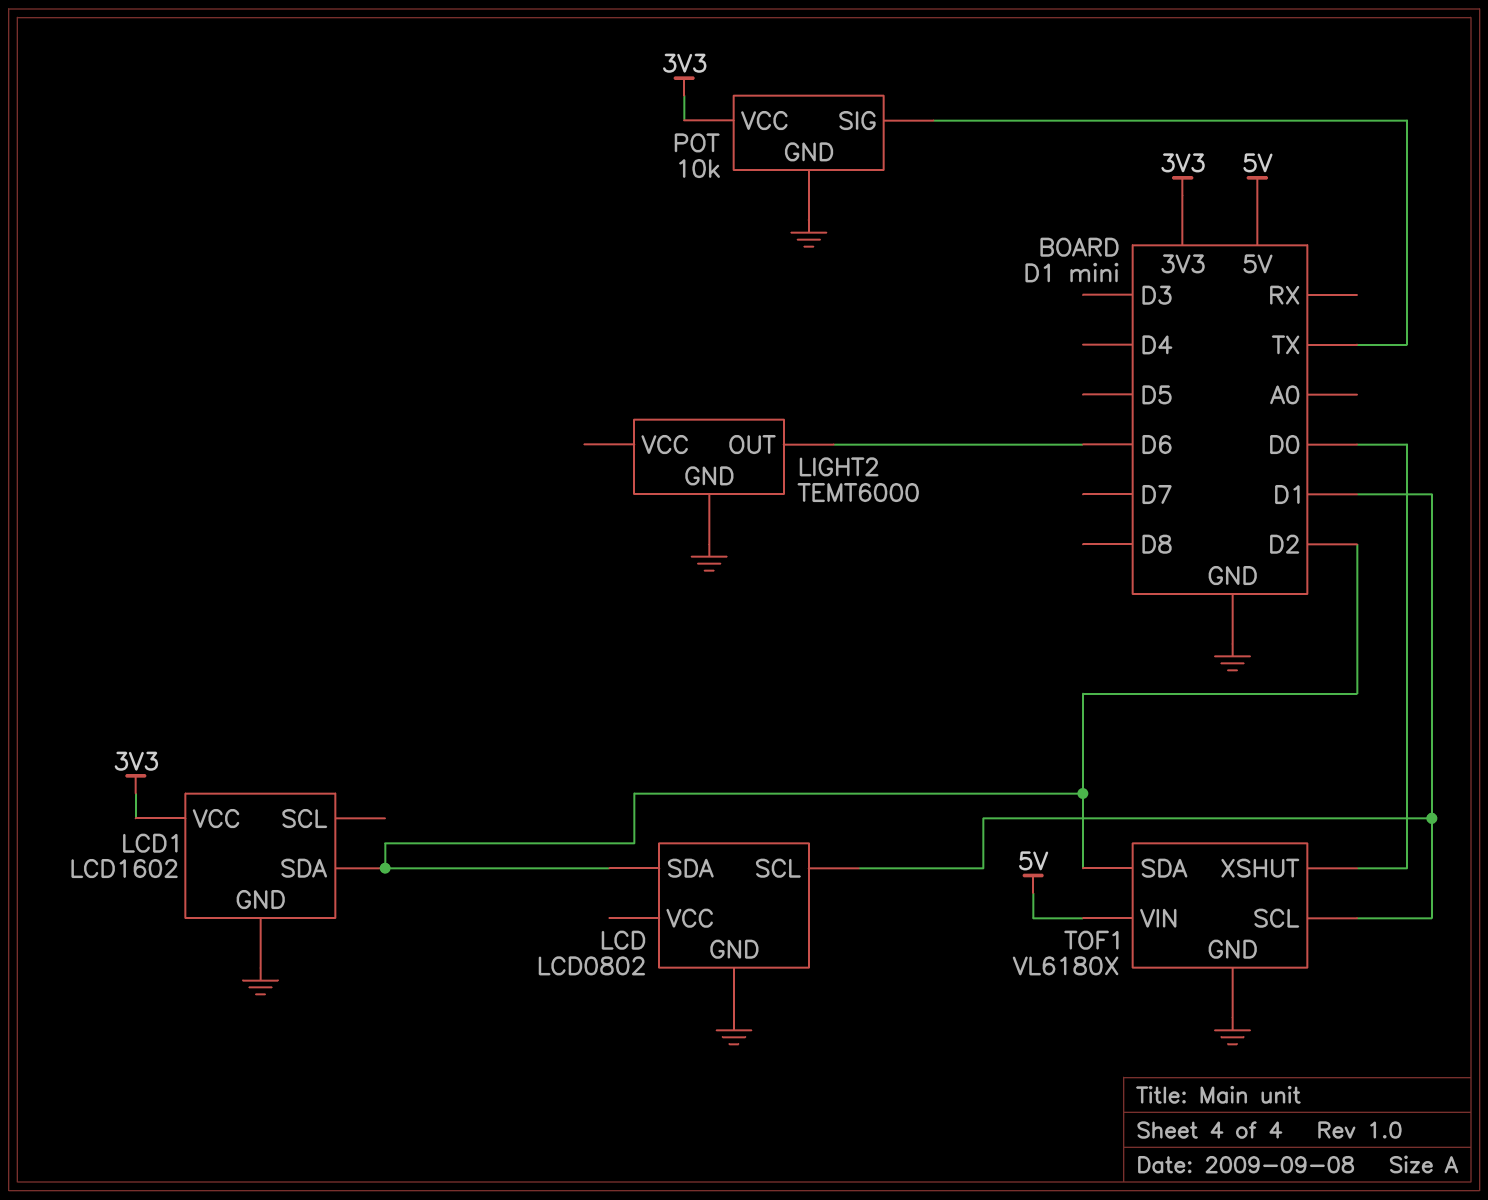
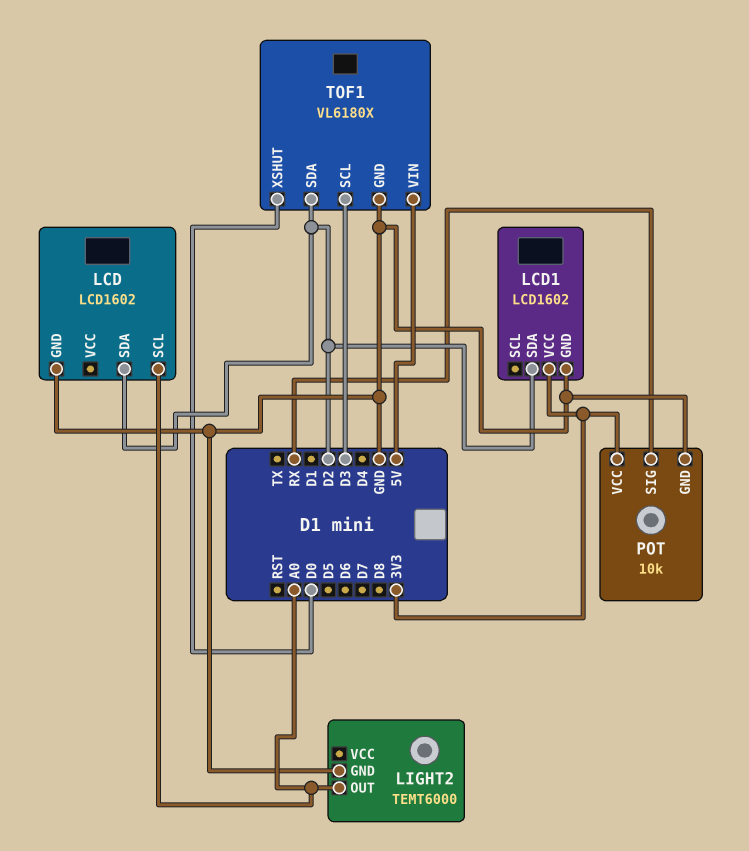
LCD: LCD0802 -> LCD1602
LCD pin SCL: D1 -> A0
LIGHT2 pin OUT: D6 -> A0
POT pin SIG: TX -> RX
TOF1 pin SCL: D1 -> D3

